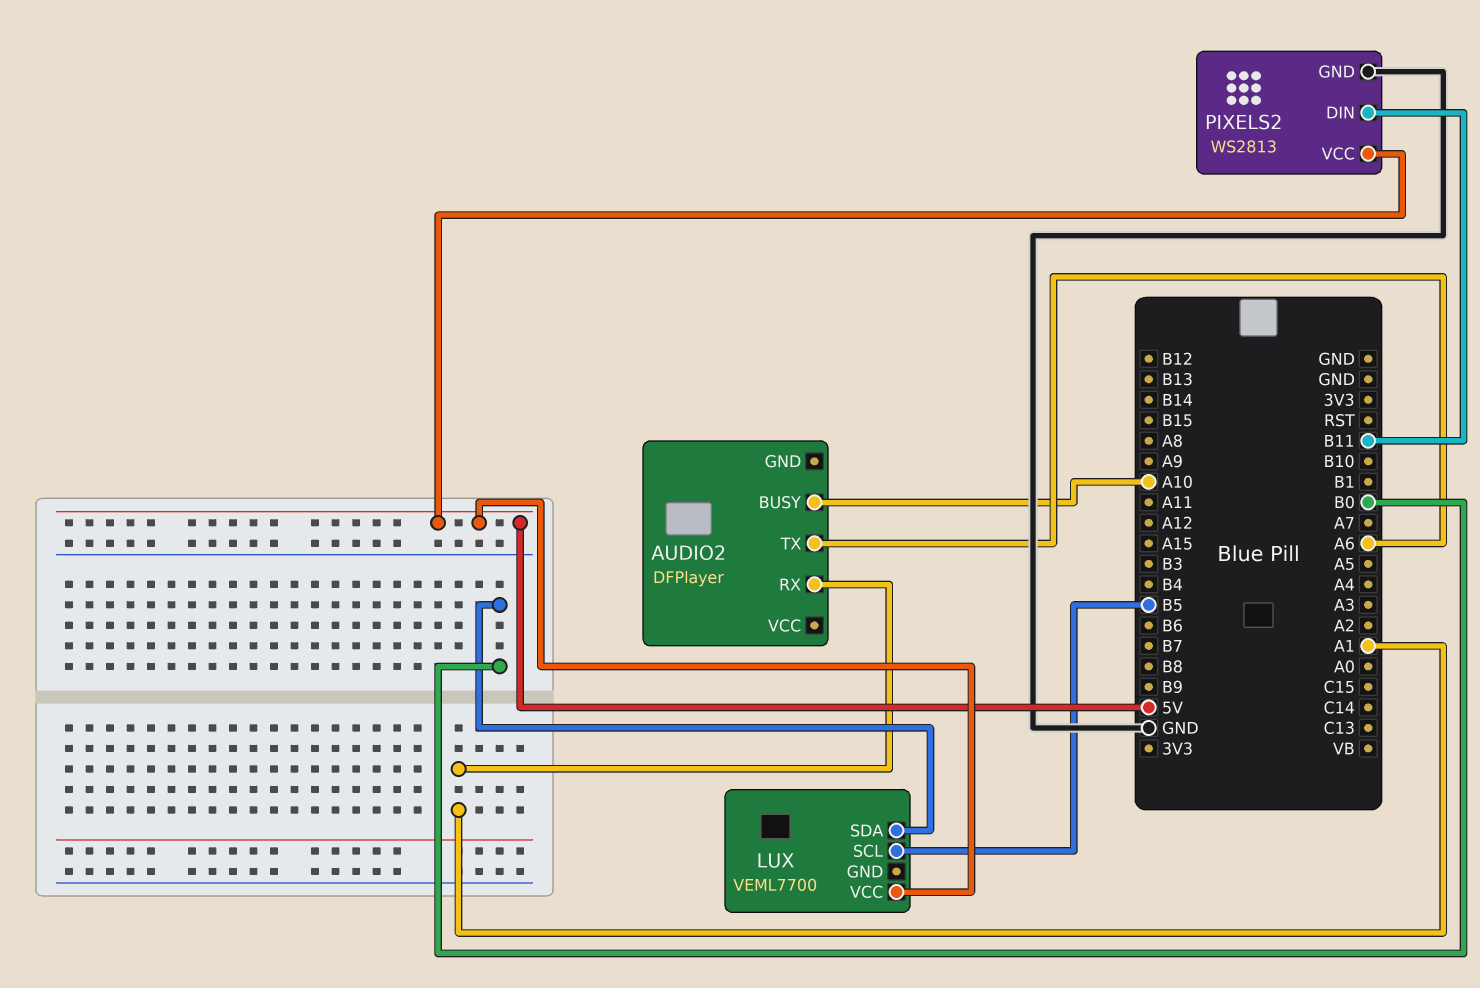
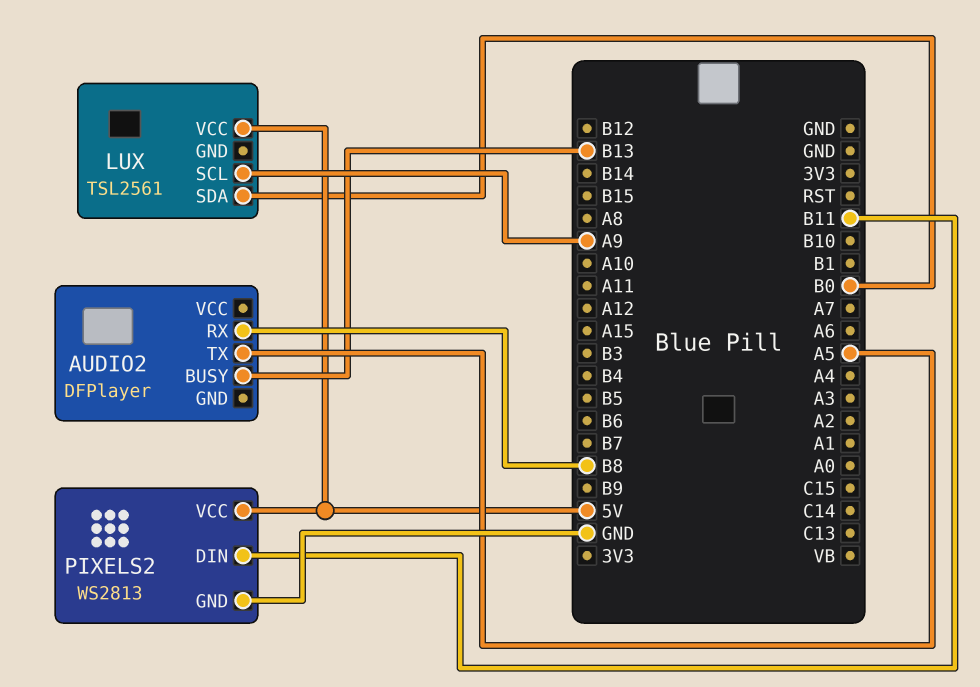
AUDIO2 pin BUSY: A10 -> B13
AUDIO2 pin RX: A1 -> B8
AUDIO2 pin TX: A6 -> A5
LUX: VEML7700 -> TSL2561
LUX pin SCL: B5 -> A9

